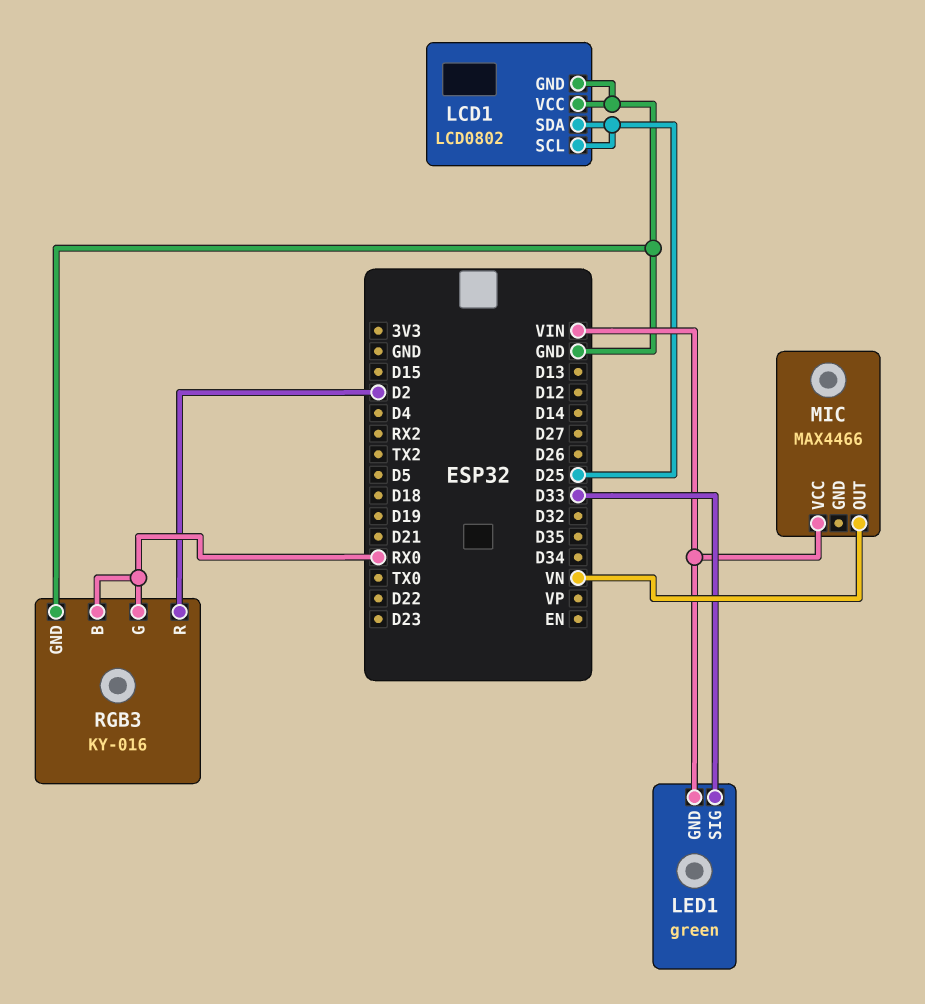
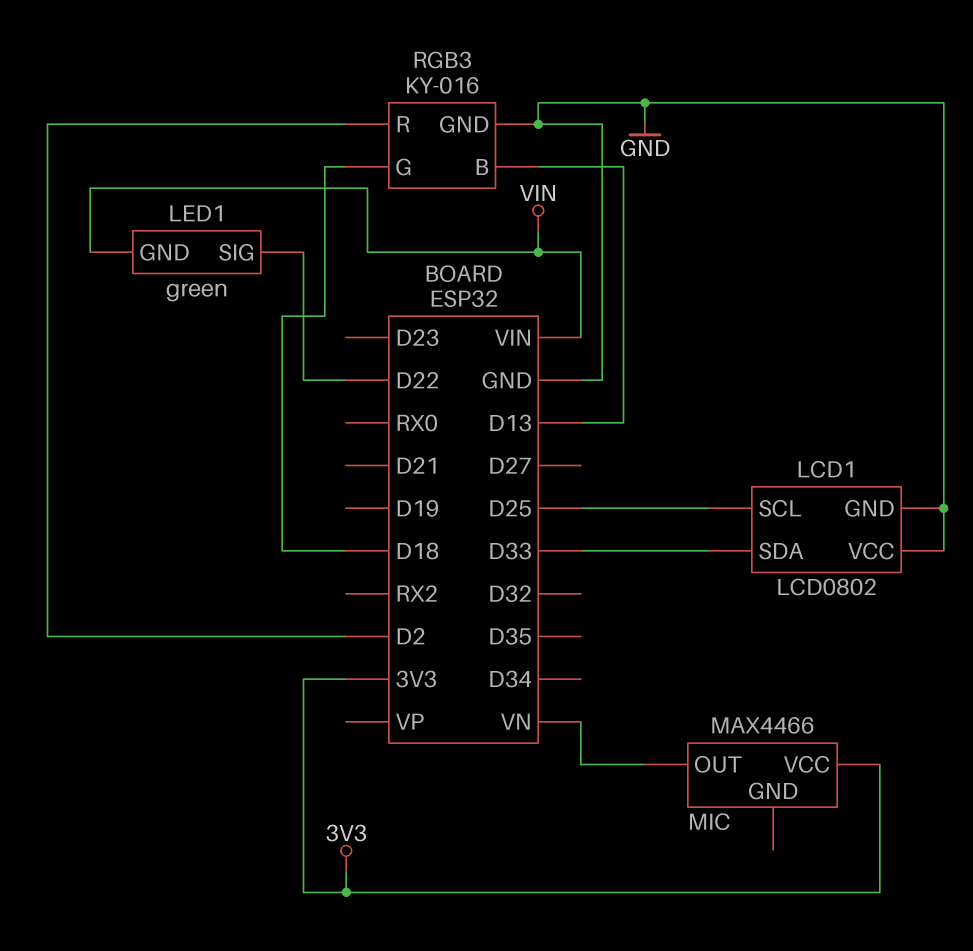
LCD1 pin SDA: D25 -> D33
LED1 pin SIG: D33 -> D22
MIC pin VCC: VIN -> 3V3
RGB3 pin B: RX0 -> D13
RGB3 pin G: RX0 -> D18

